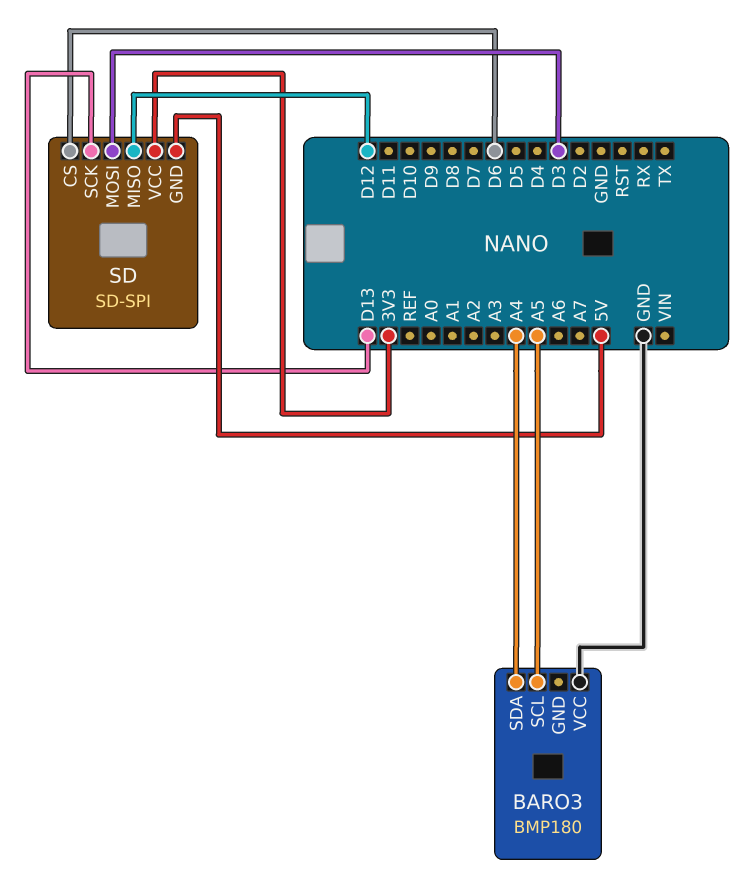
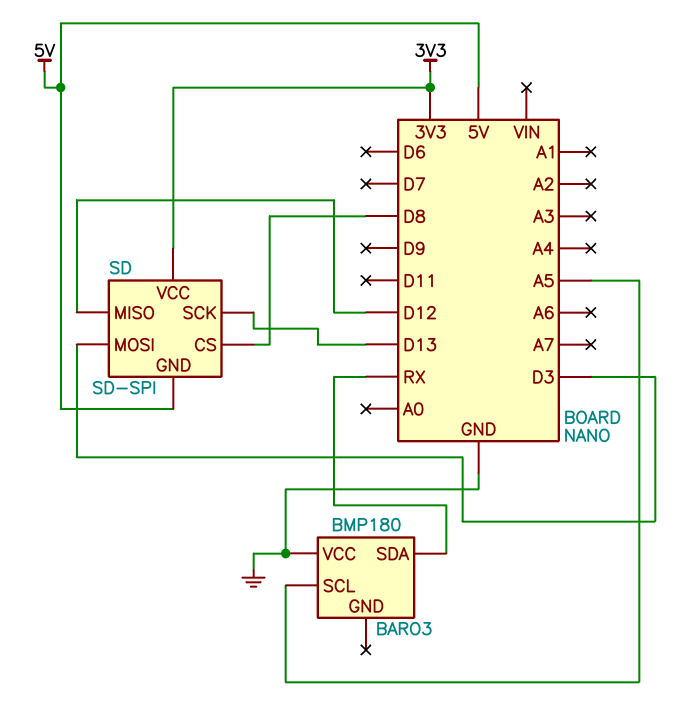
BARO3 pin SDA: A4 -> RX
SD pin CS: D6 -> D8

